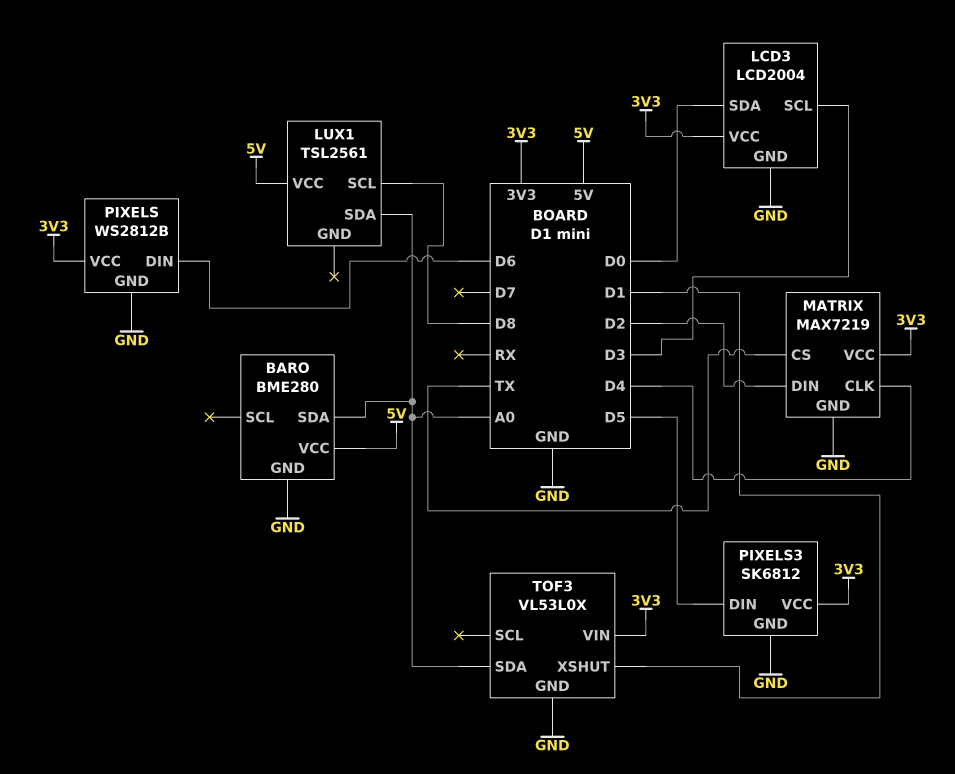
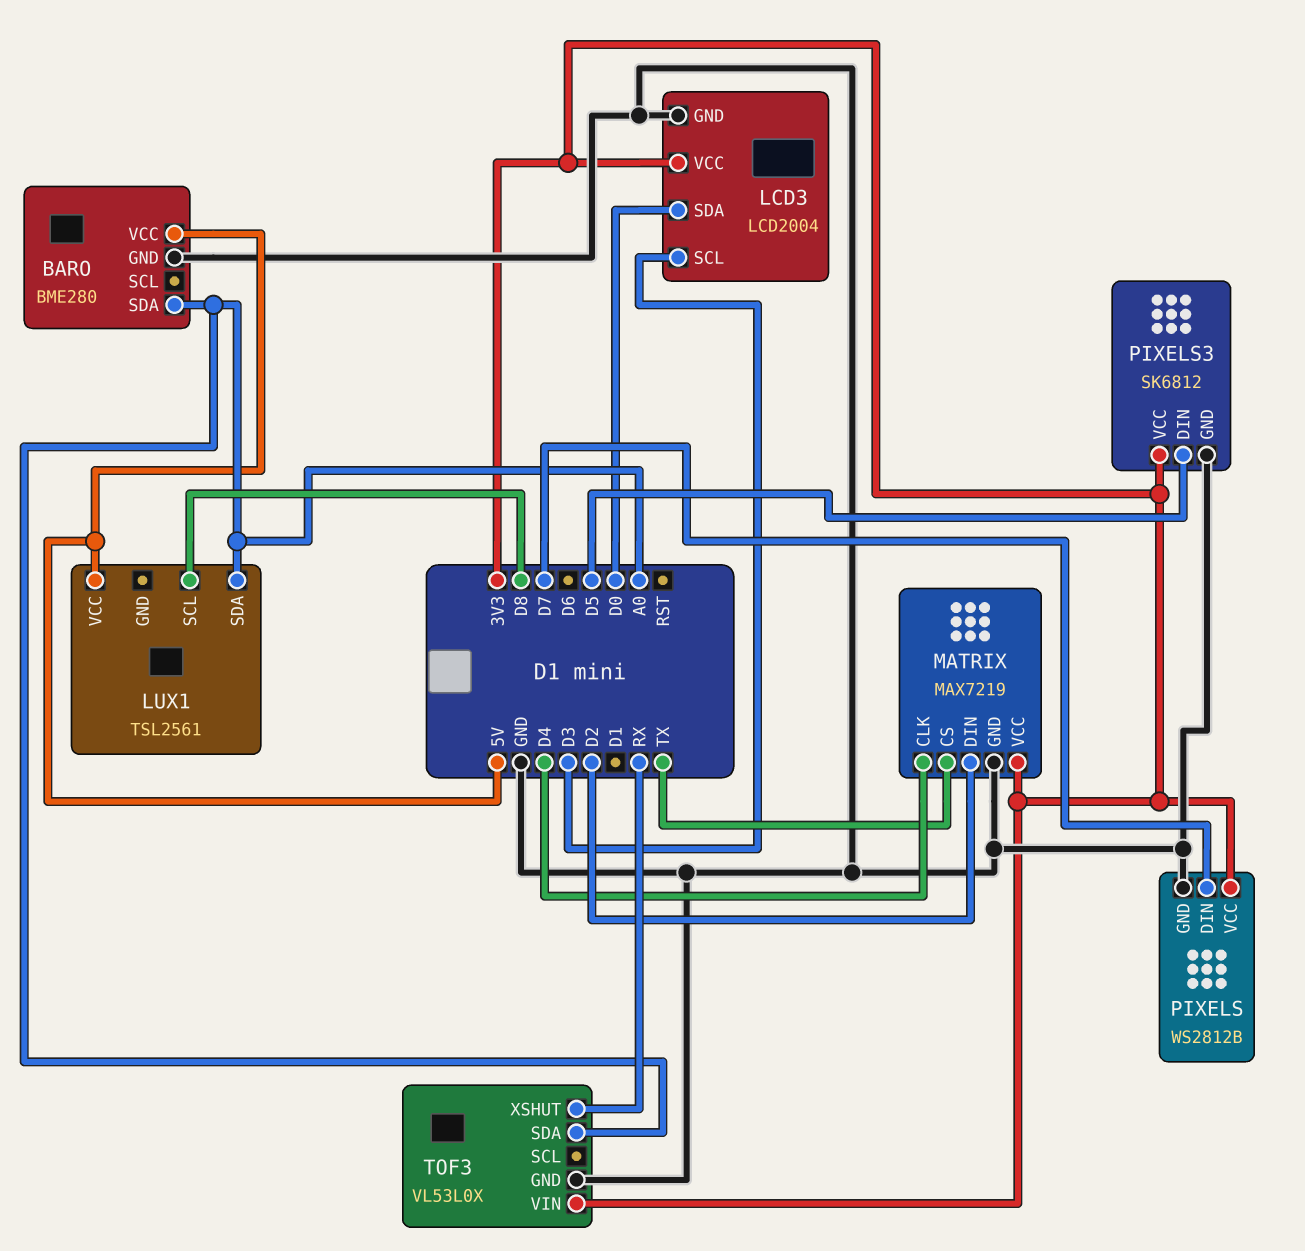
PIXELS pin DIN: D6 -> D7
TOF3 pin XSHUT: D1 -> RX

